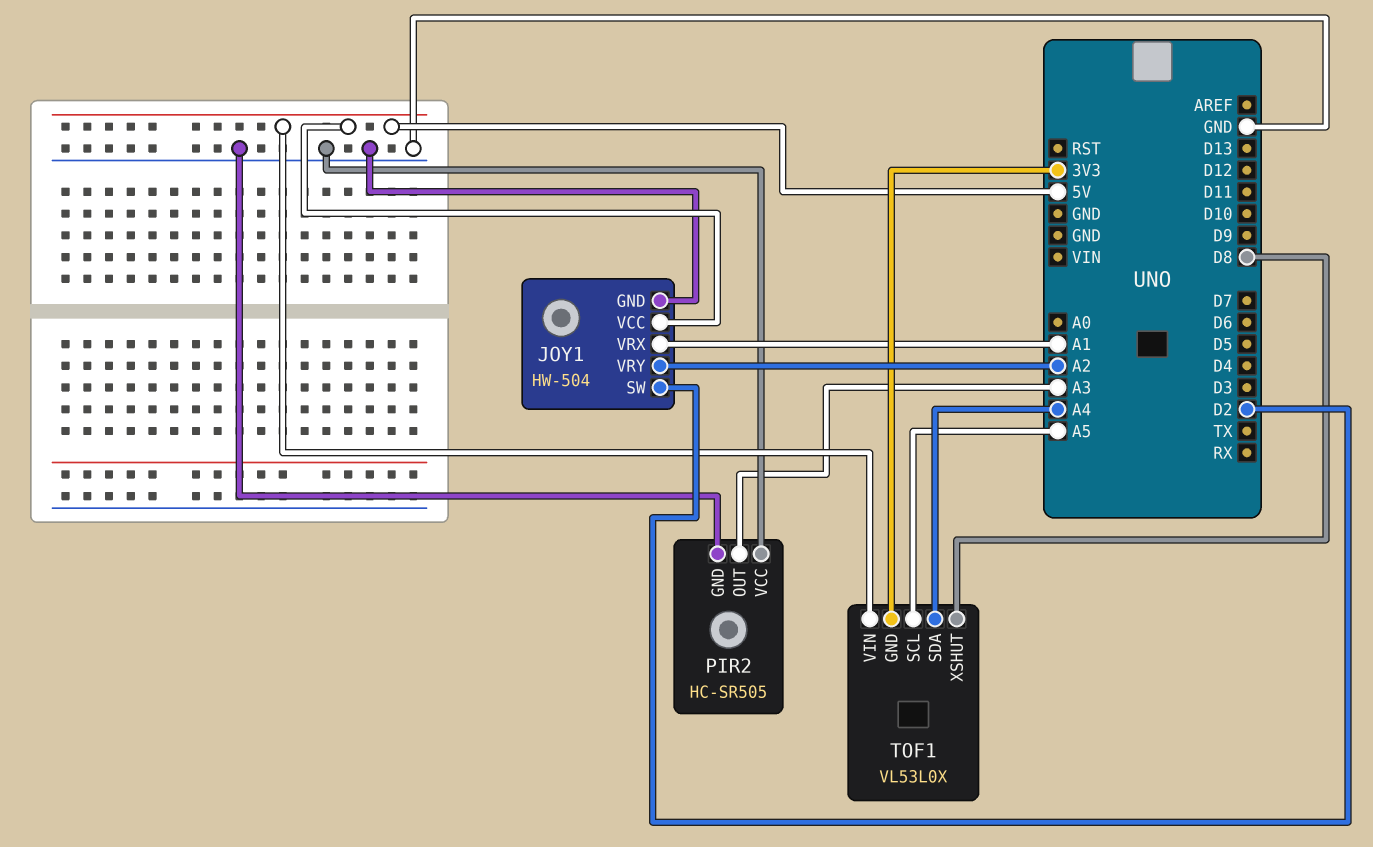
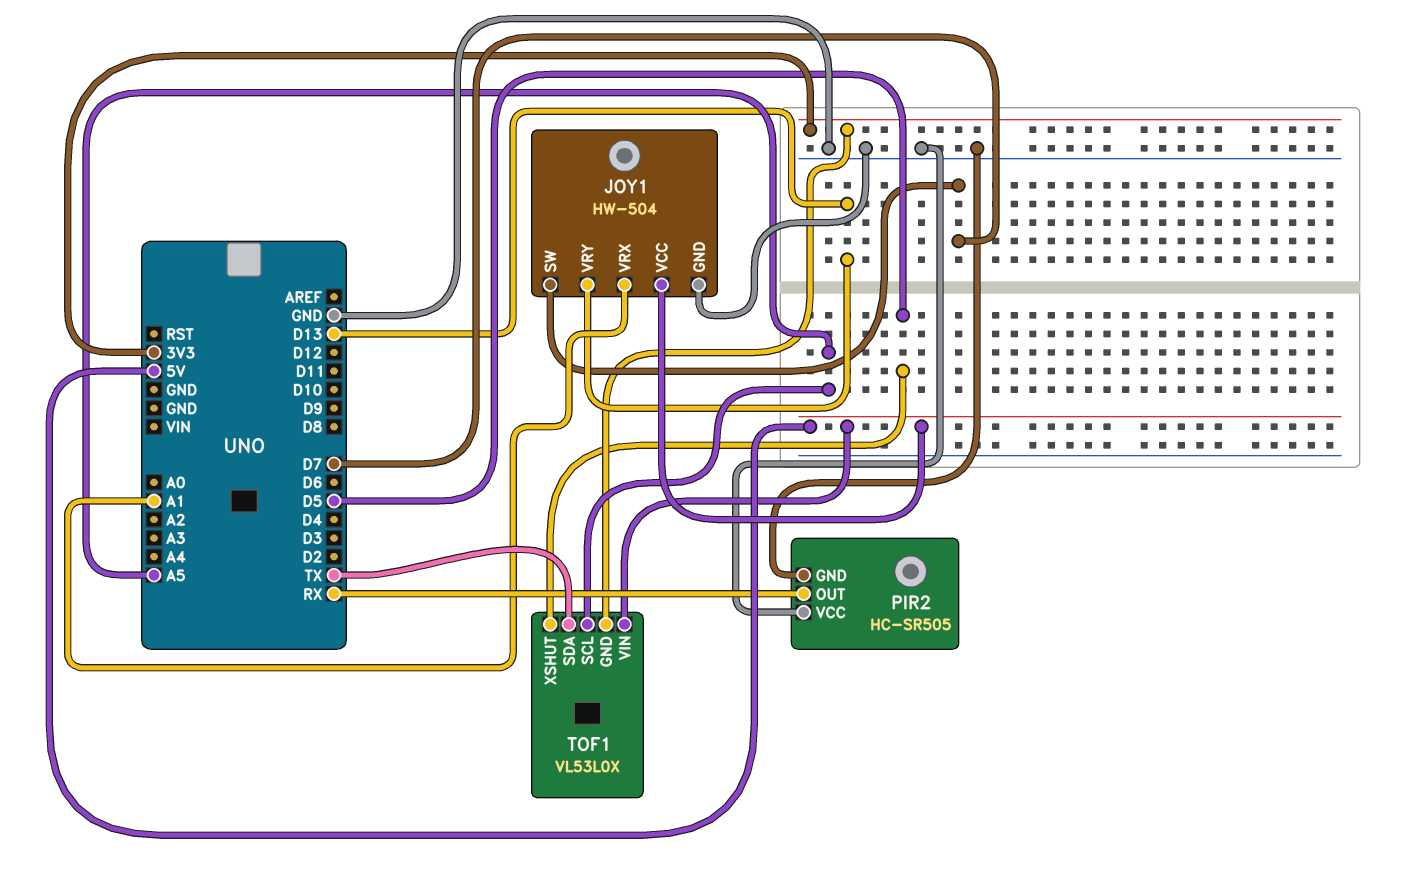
JOY1 pin SW: D2 -> D7
JOY1 pin VRY: A2 -> D13
PIR2 pin OUT: A3 -> RX
TOF1 pin SDA: A4 -> TX
TOF1 pin XSHUT: D8 -> D5

